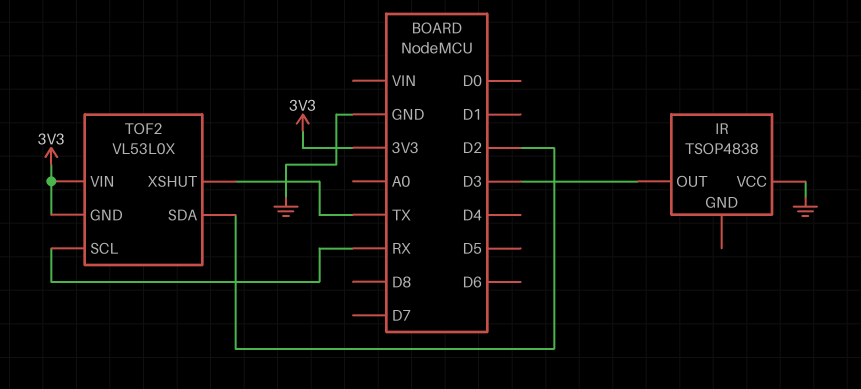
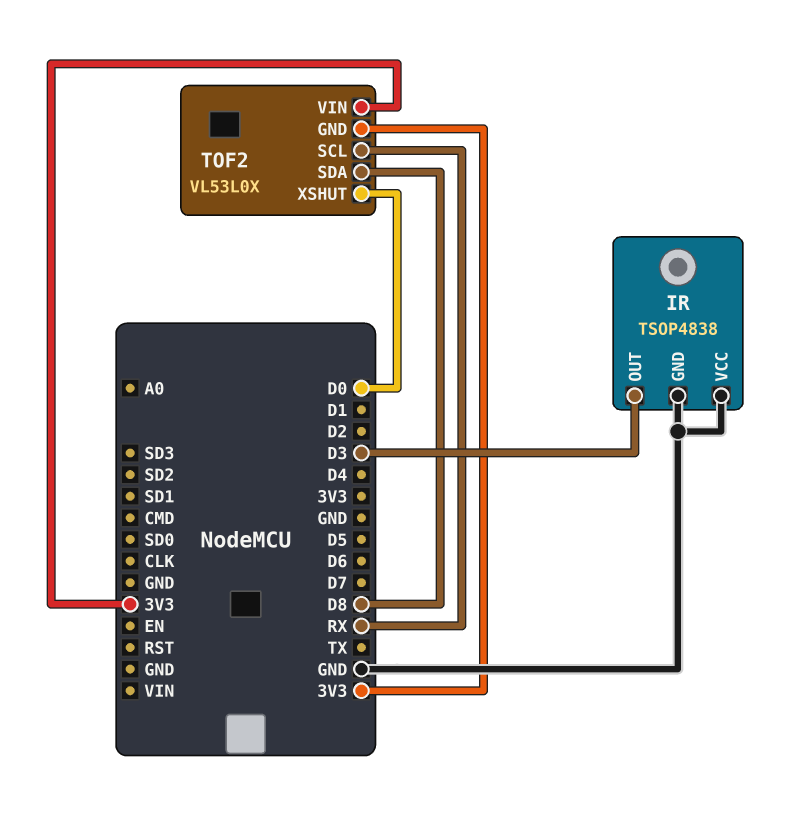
IR pin GND: none -> GND
TOF2 pin SDA: D2 -> D8
TOF2 pin XSHUT: TX -> D0

